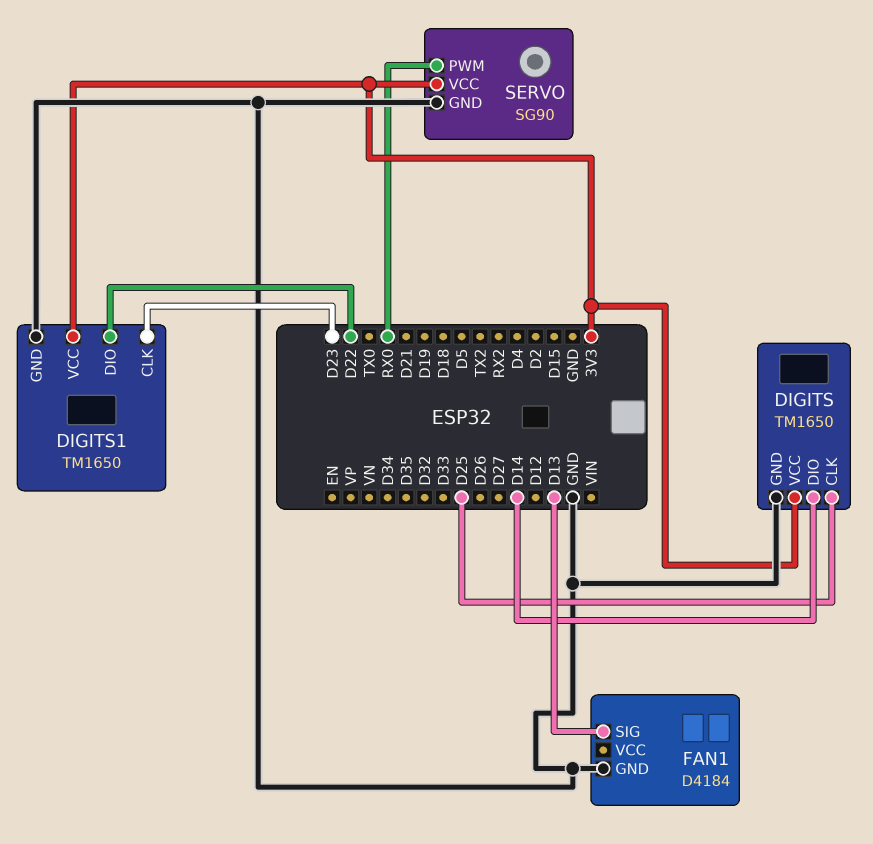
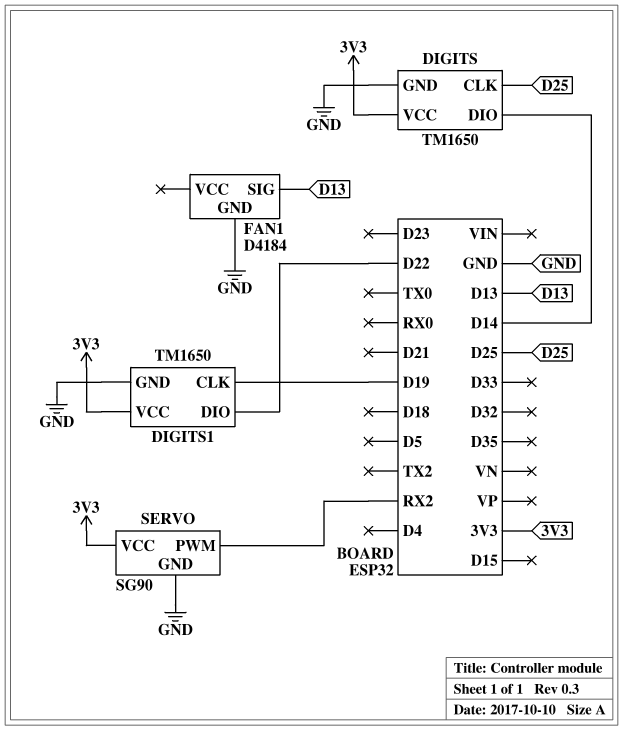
DIGITS1 pin CLK: D23 -> D19
SERVO pin PWM: RX0 -> RX2

